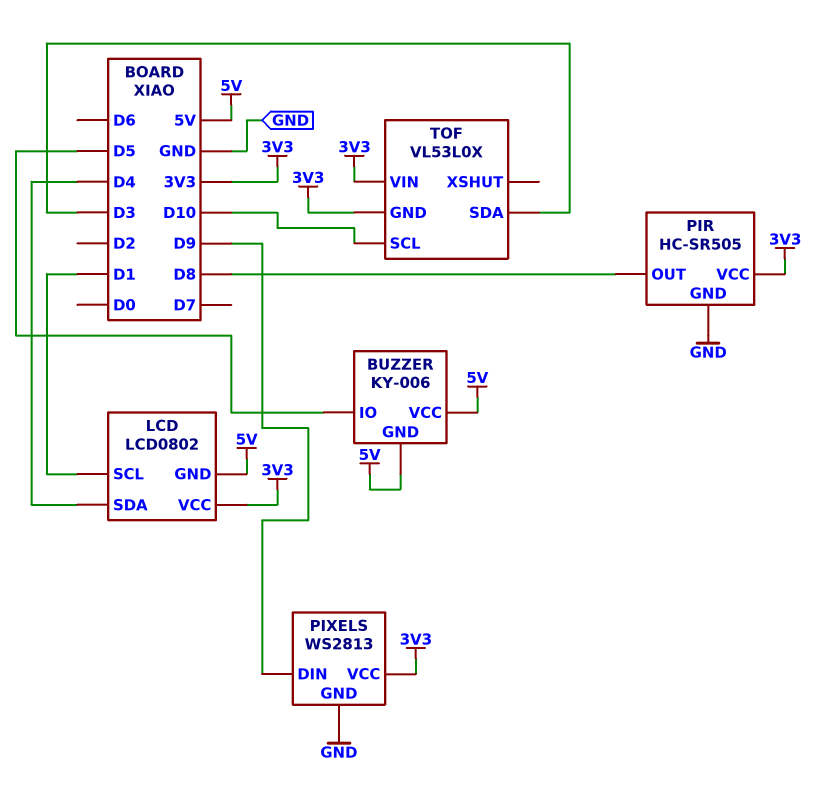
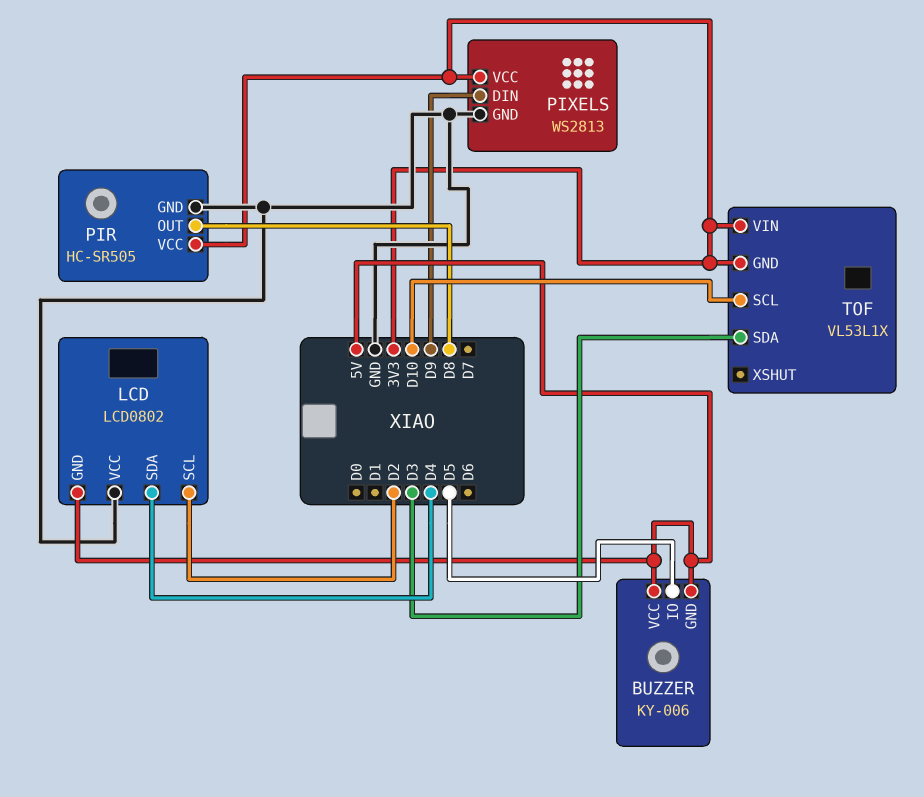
LCD pin SCL: D1 -> D2
LCD pin VCC: 3V3 -> GND
TOF: VL53L0X -> VL53L1X

